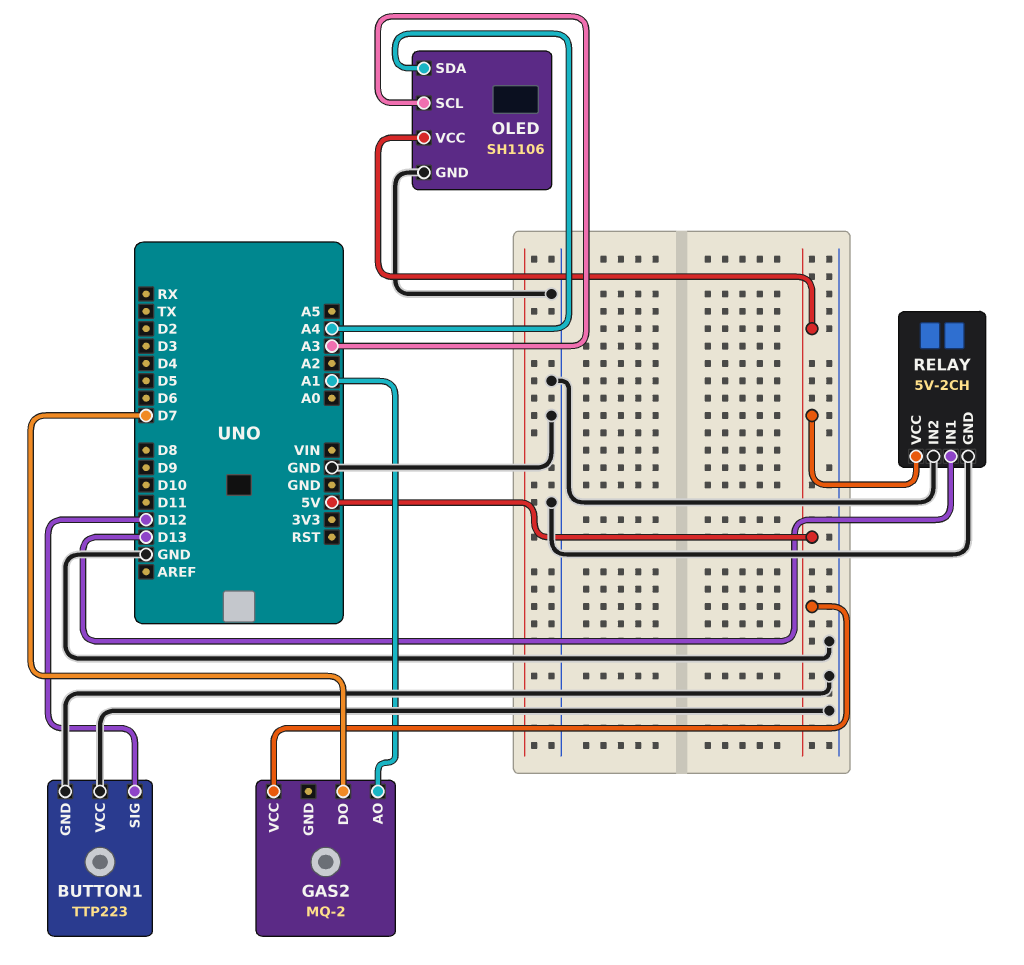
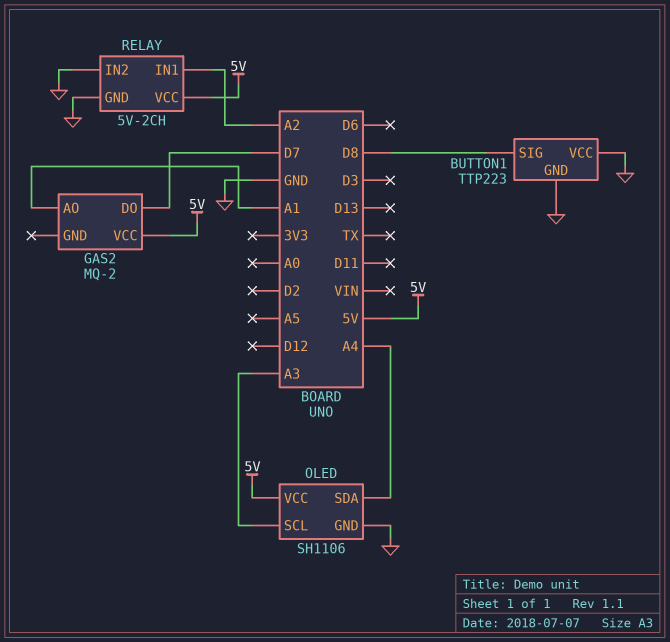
BUTTON1 pin SIG: D12 -> D8
RELAY pin IN1: D13 -> A2

